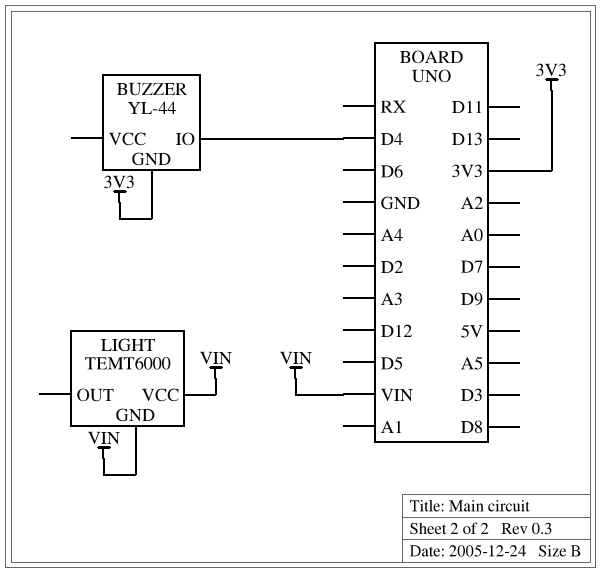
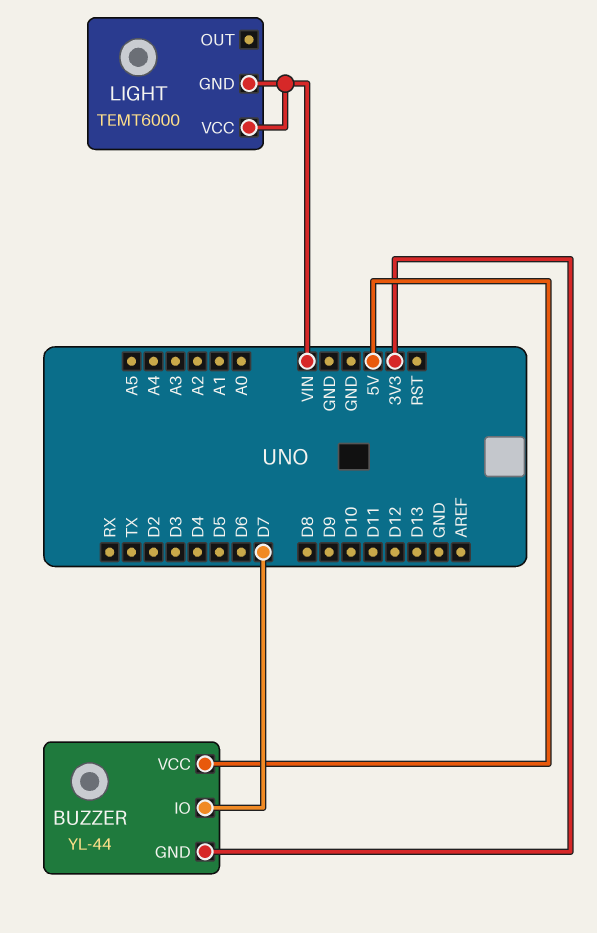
BUZZER pin IO: D4 -> D7
BUZZER pin VCC: none -> 5V

